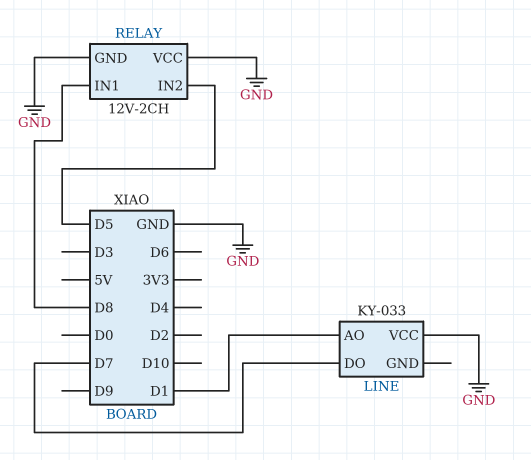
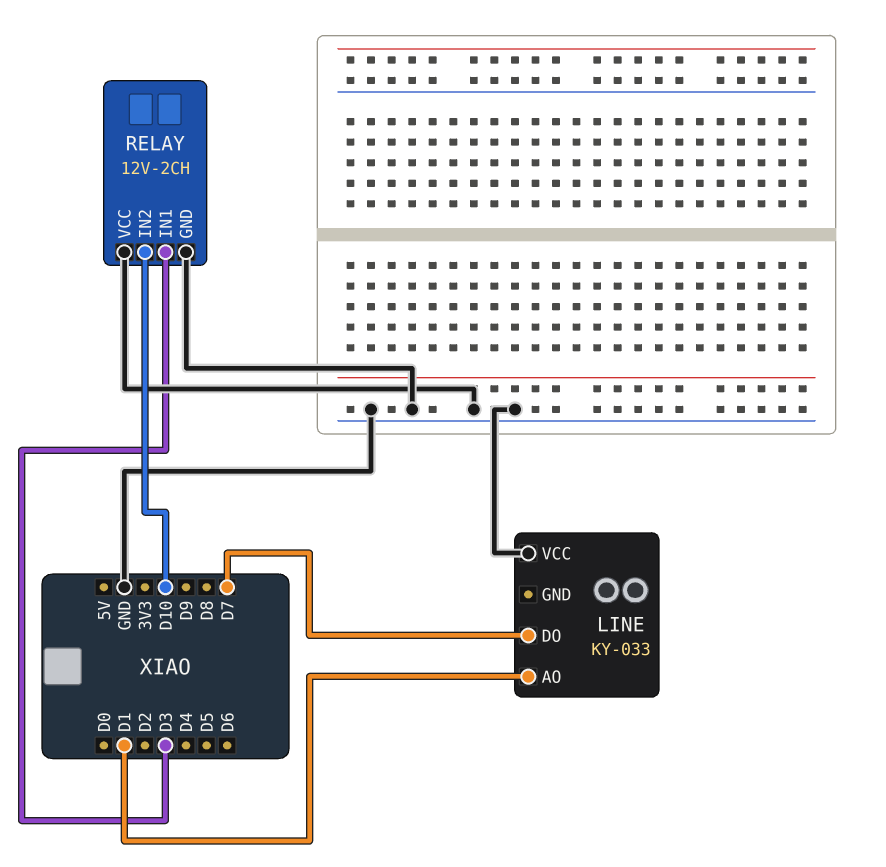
RELAY pin IN1: D8 -> D3
RELAY pin IN2: D5 -> D10

